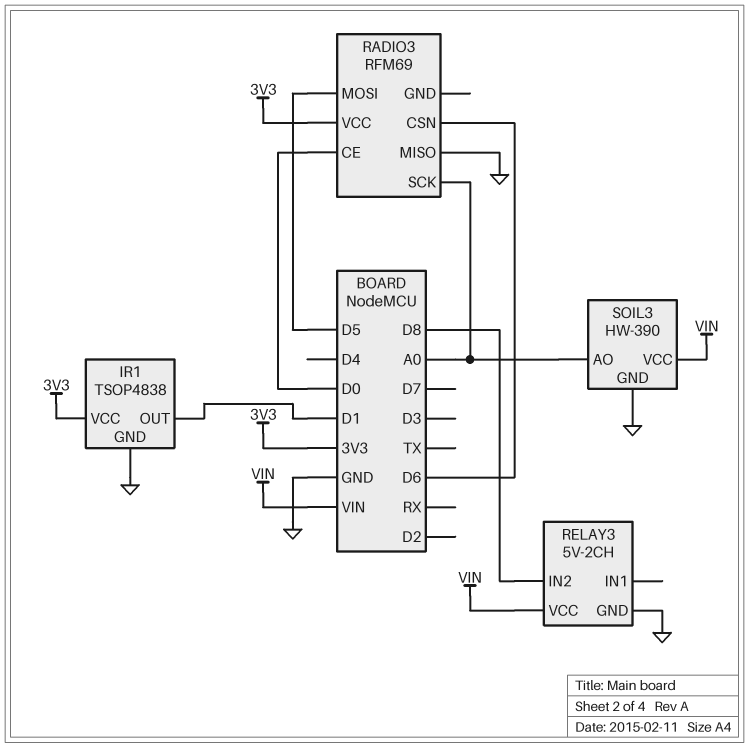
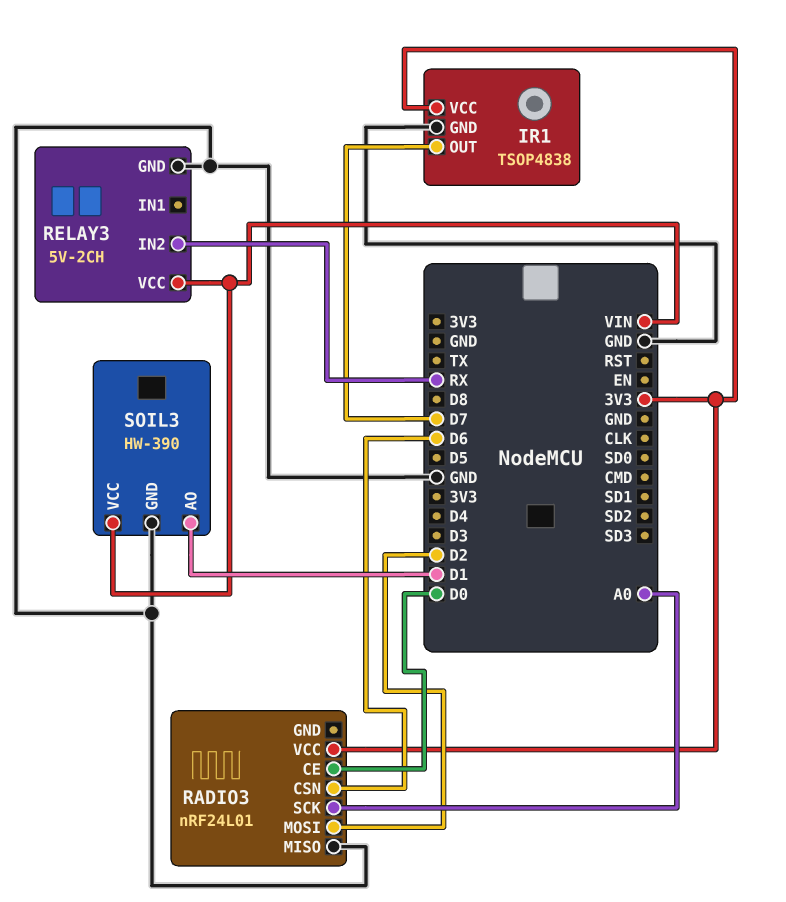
IR1 pin OUT: D1 -> D7
RADIO3: RFM69 -> nRF24L01
RADIO3 pin MOSI: D5 -> D2
RELAY3 pin IN2: D8 -> RX
SOIL3 pin AO: A0 -> D1

